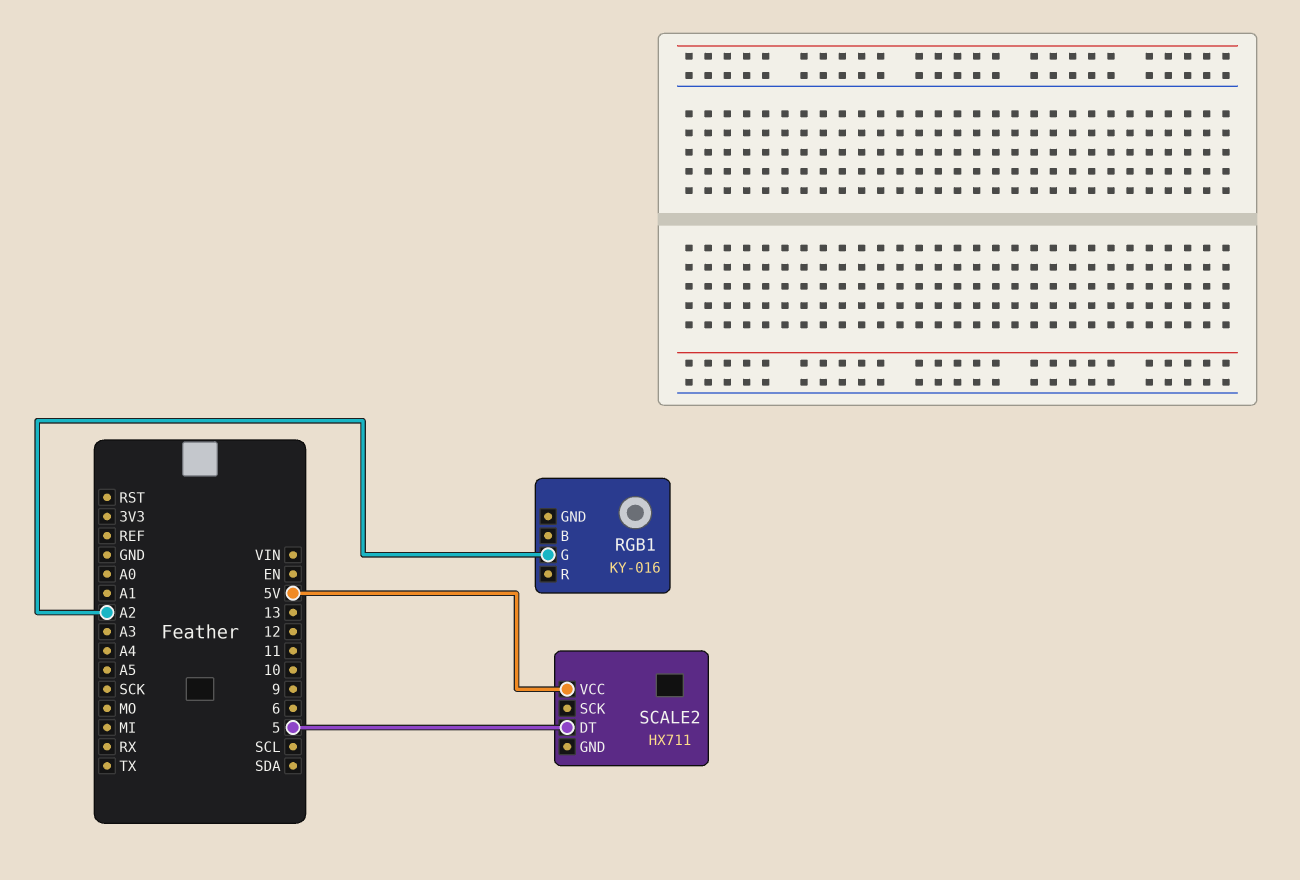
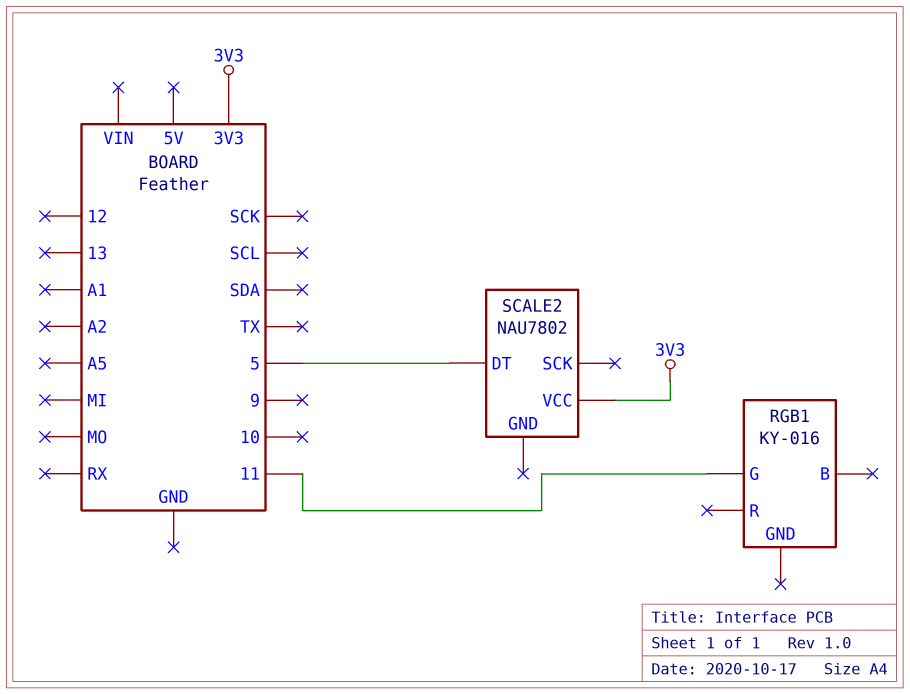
RGB1 pin G: A2 -> 11
SCALE2: HX711 -> NAU7802
SCALE2 pin VCC: 5V -> 3V3

